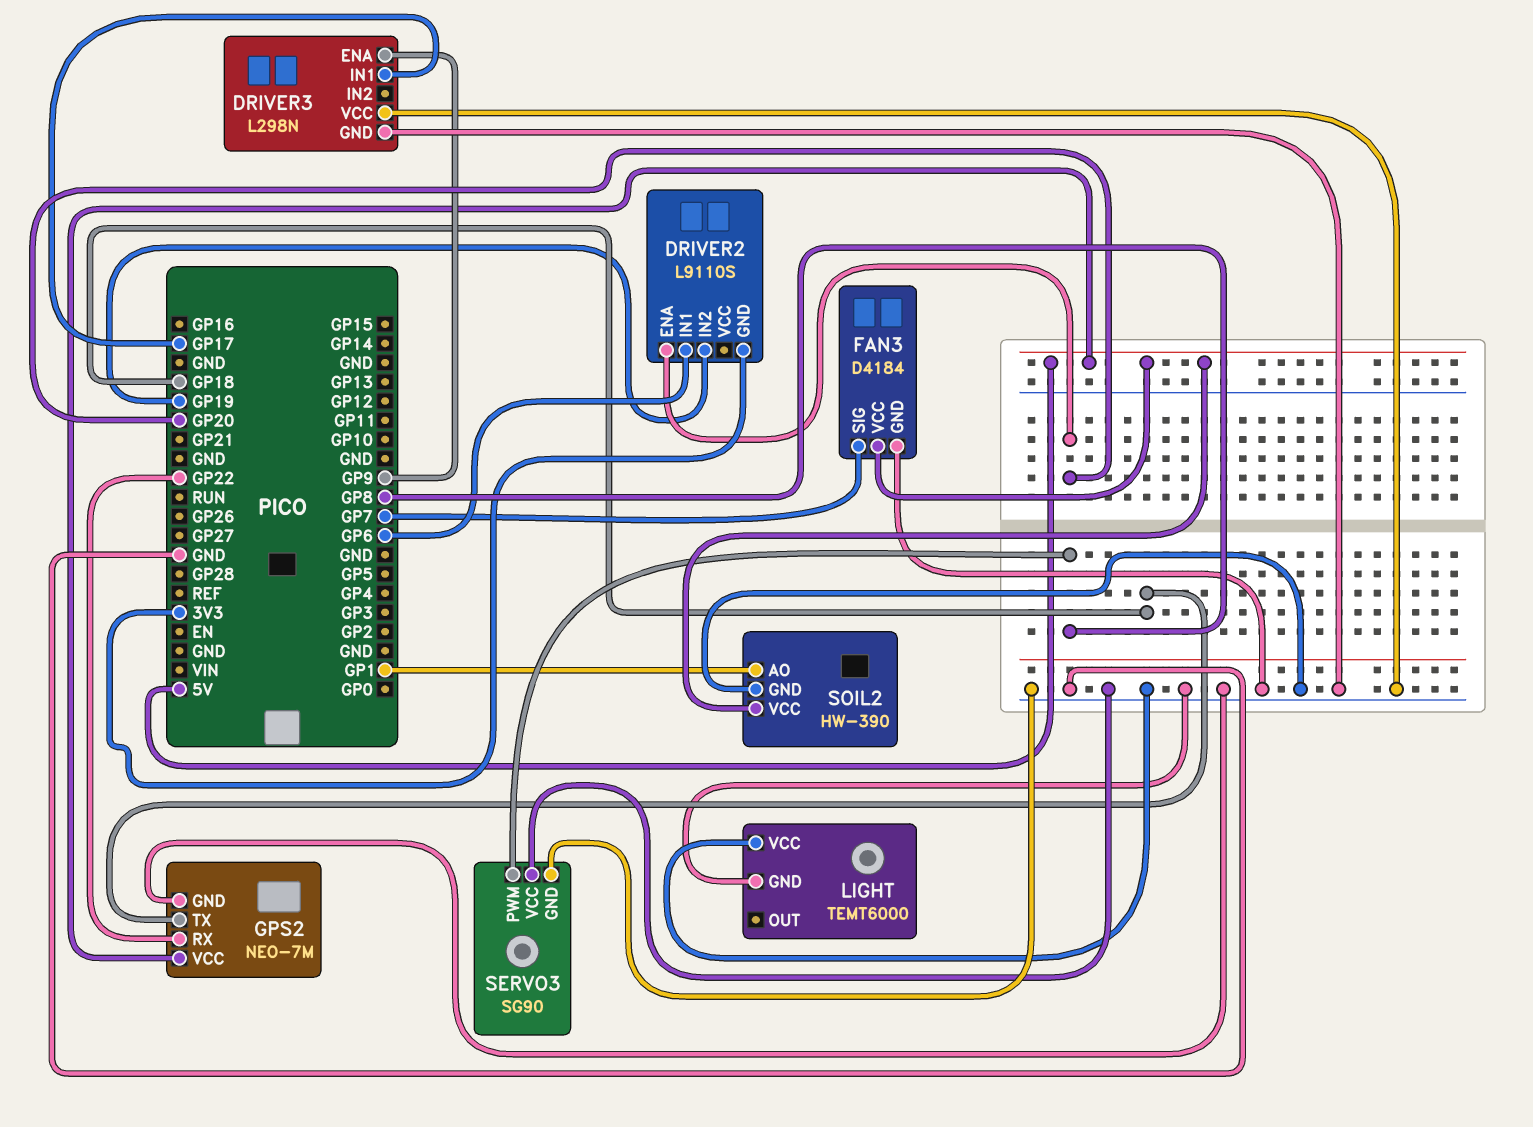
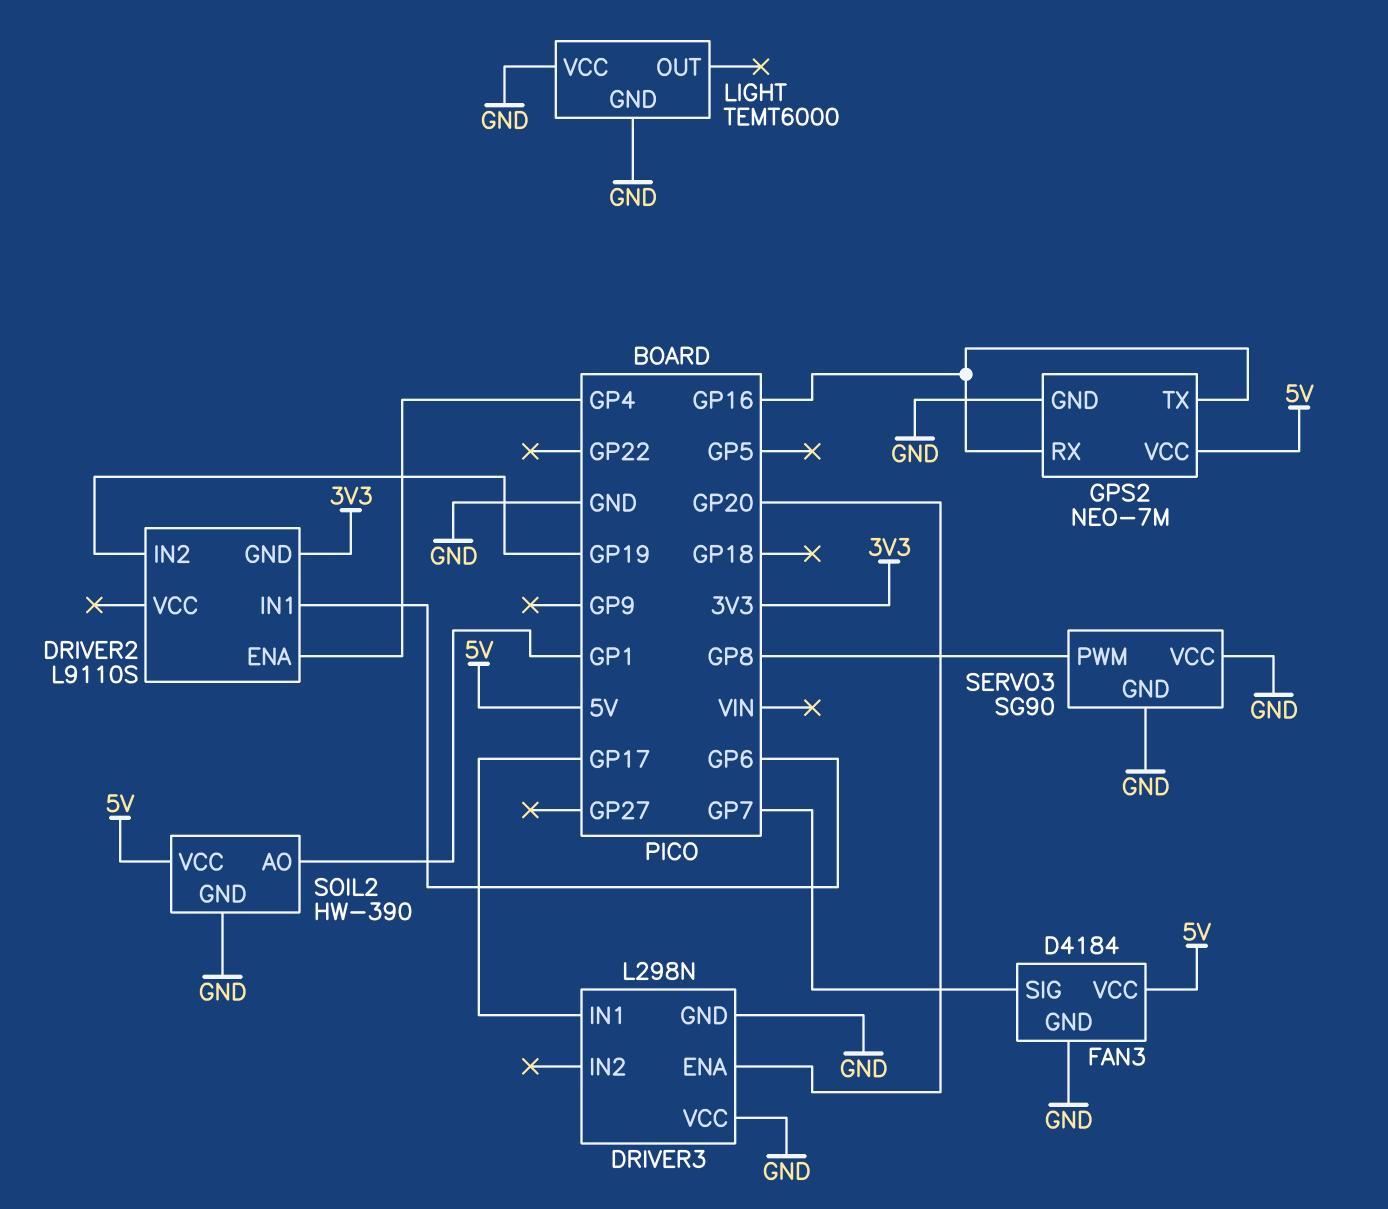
DRIVER2 pin ENA: GP20 -> GP4
DRIVER3 pin ENA: GP9 -> GP20
GPS2 pin RX: GP22 -> GP16
GPS2 pin TX: GP18 -> GP16

